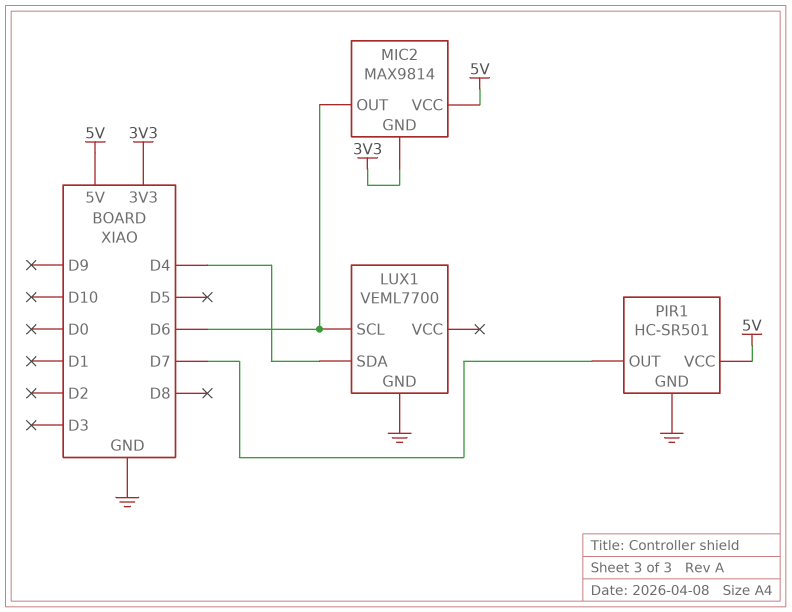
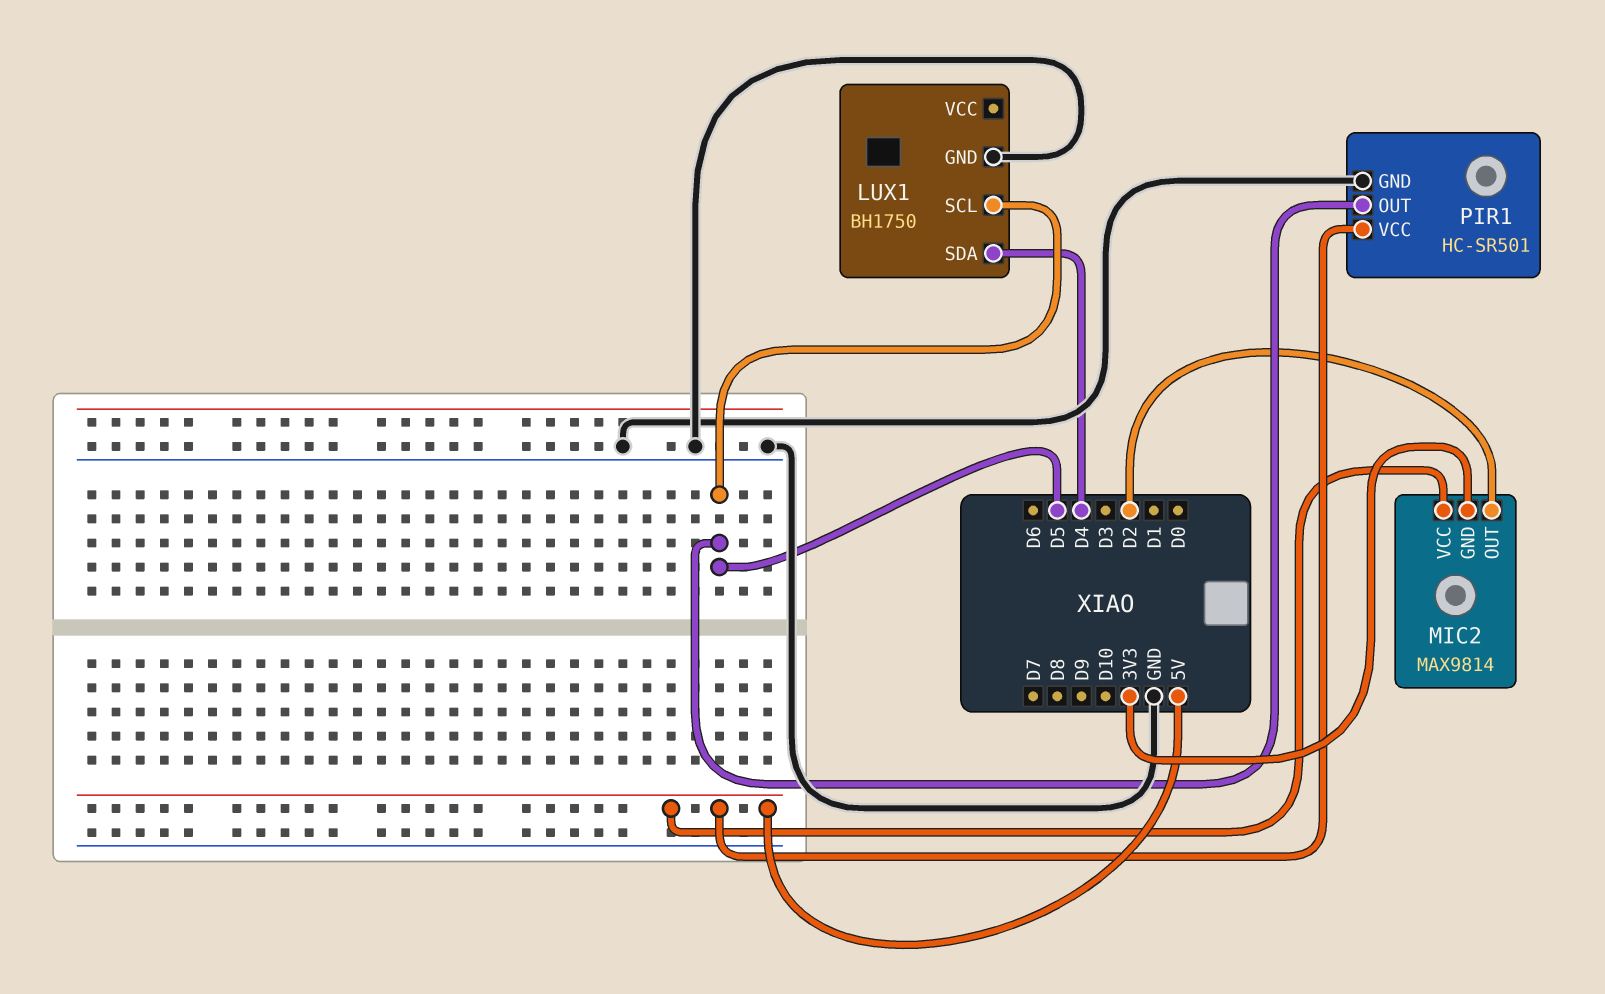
LUX1: VEML7700 -> BH1750
LUX1 pin SCL: D6 -> D5
MIC2 pin OUT: D6 -> D2
PIR1 pin OUT: D7 -> D5

